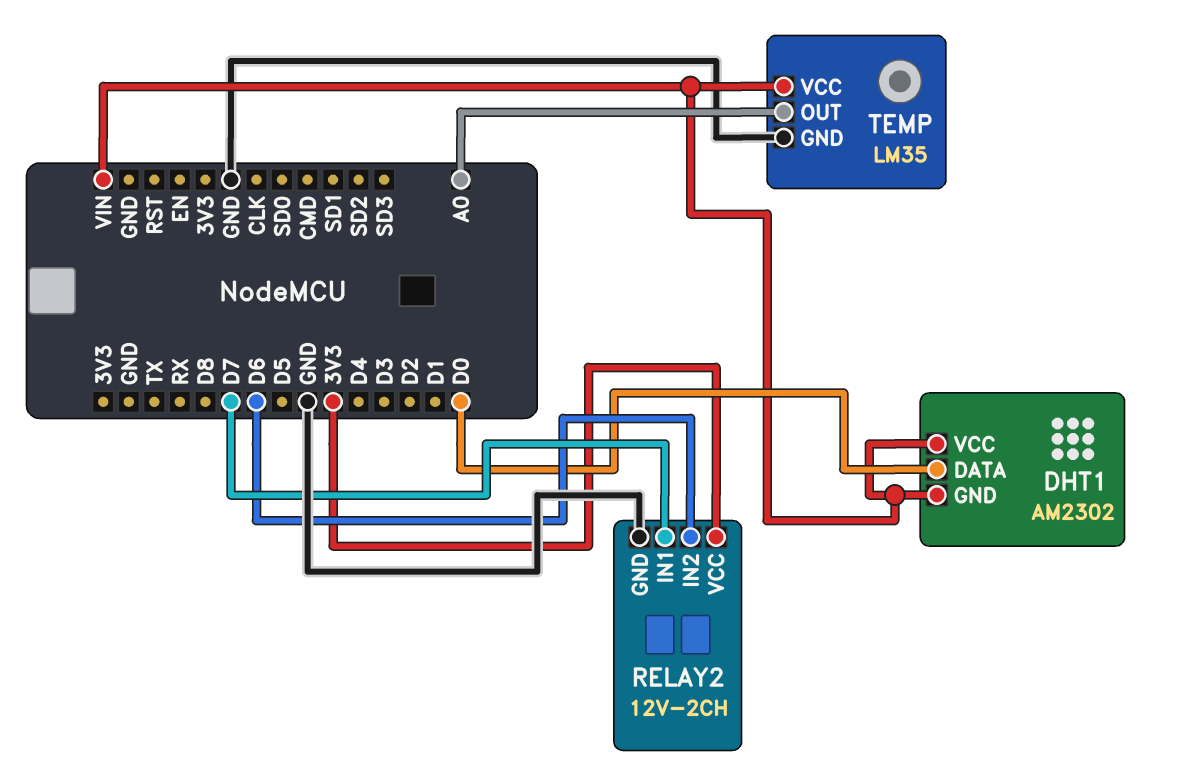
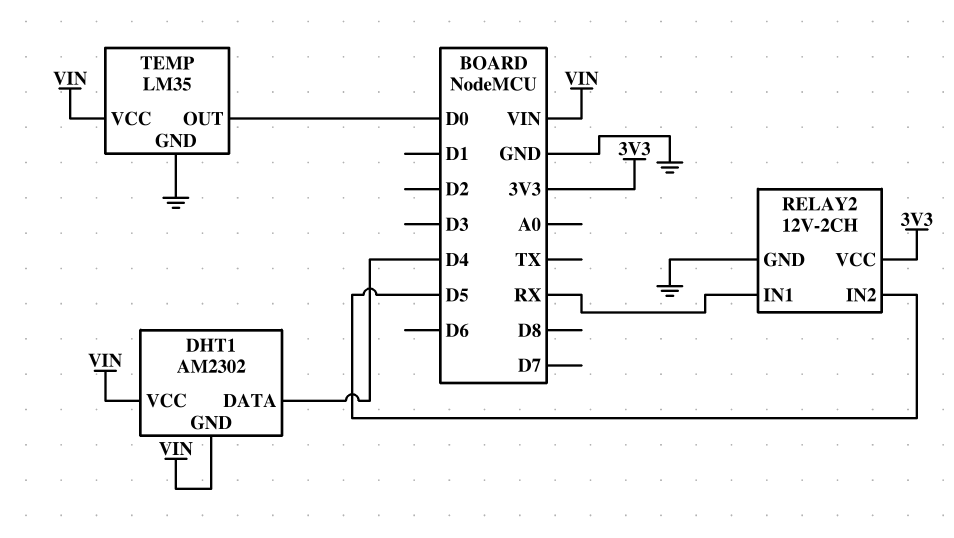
DHT1 pin DATA: D0 -> D4
RELAY2 pin IN1: D7 -> RX
RELAY2 pin IN2: D6 -> D5
TEMP pin OUT: A0 -> D0

